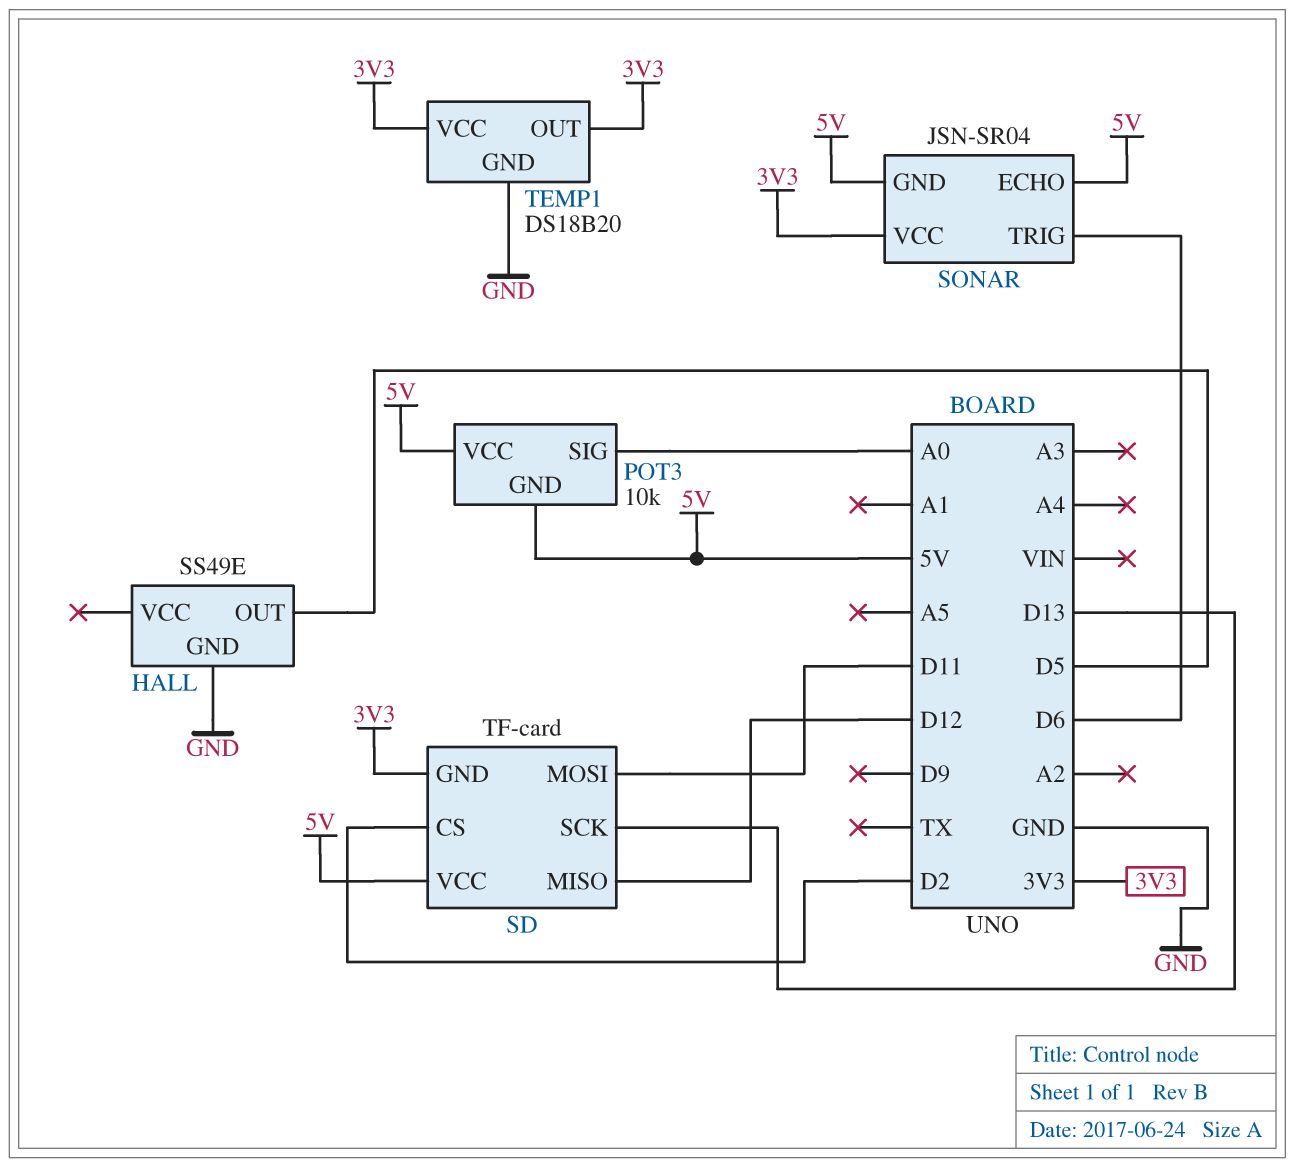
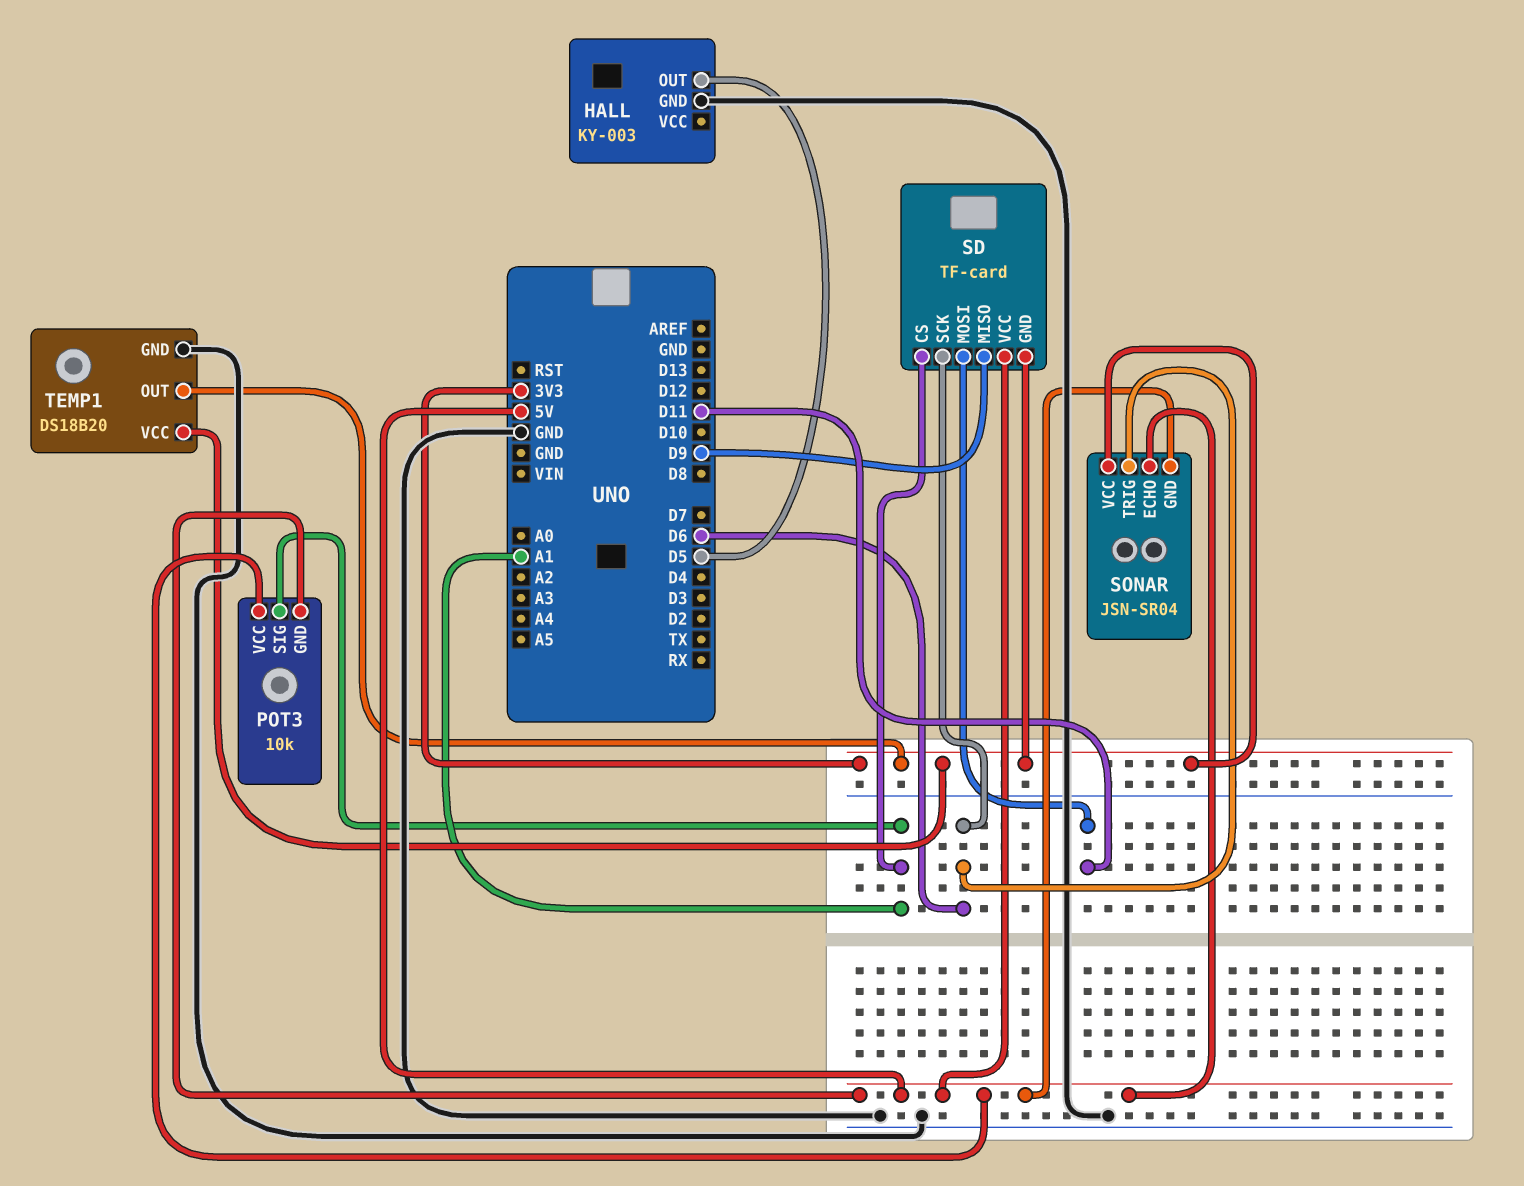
HALL: SS49E -> KY-003
POT3 pin SIG: A0 -> A1
SD pin CS: D2 -> A1
SD pin MISO: D12 -> D9
SD pin SCK: D13 -> D6

